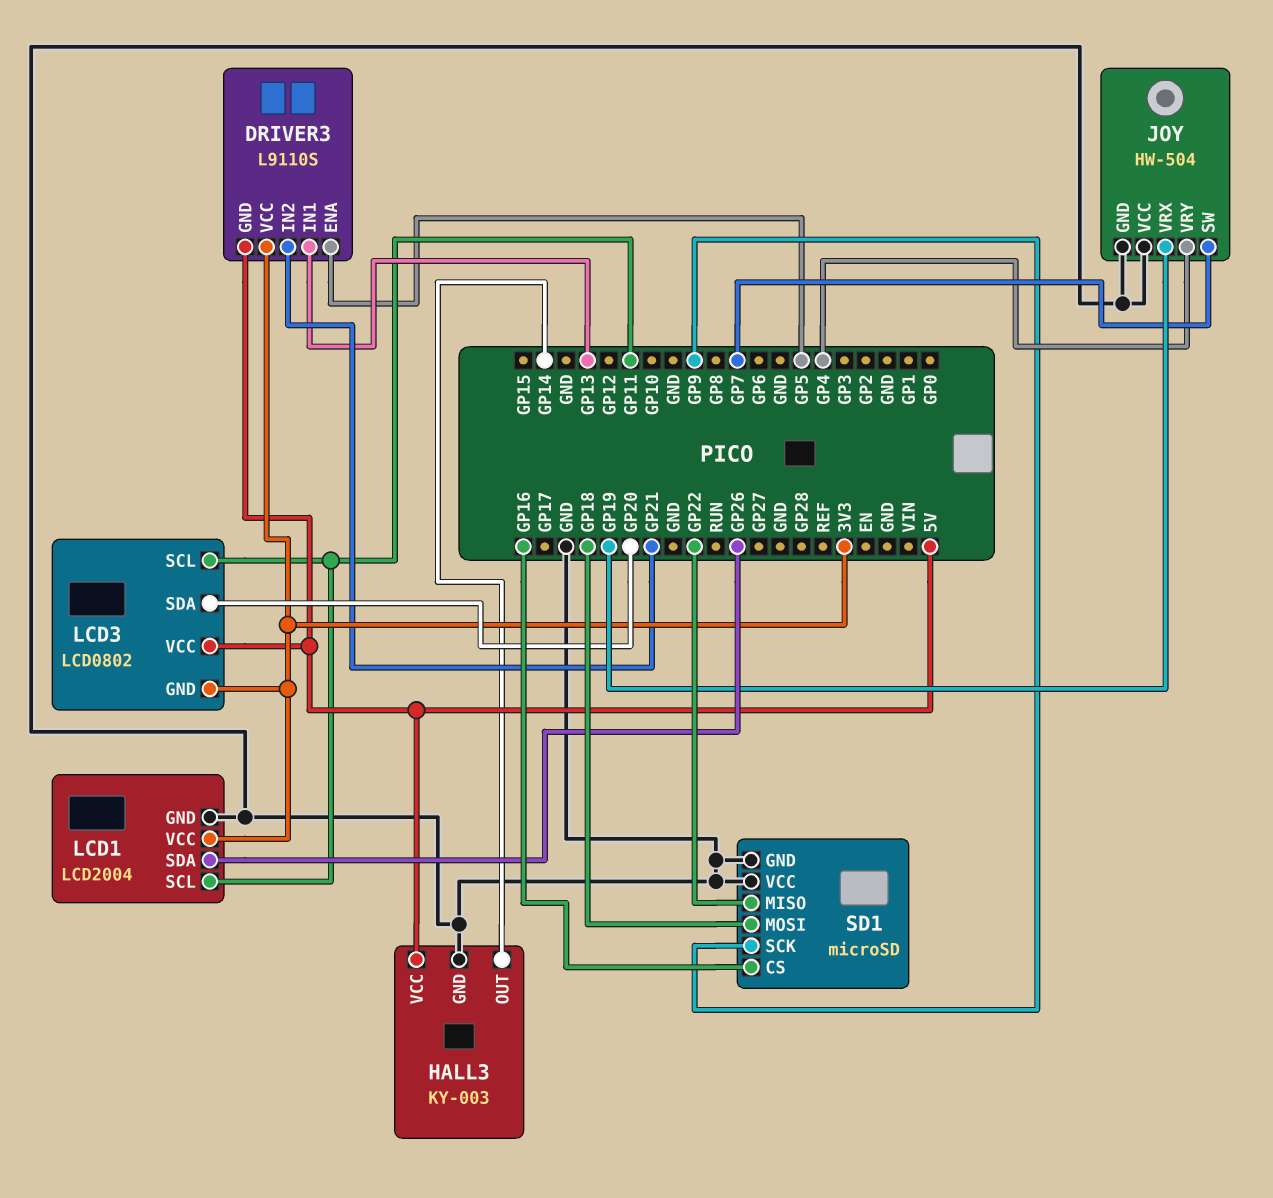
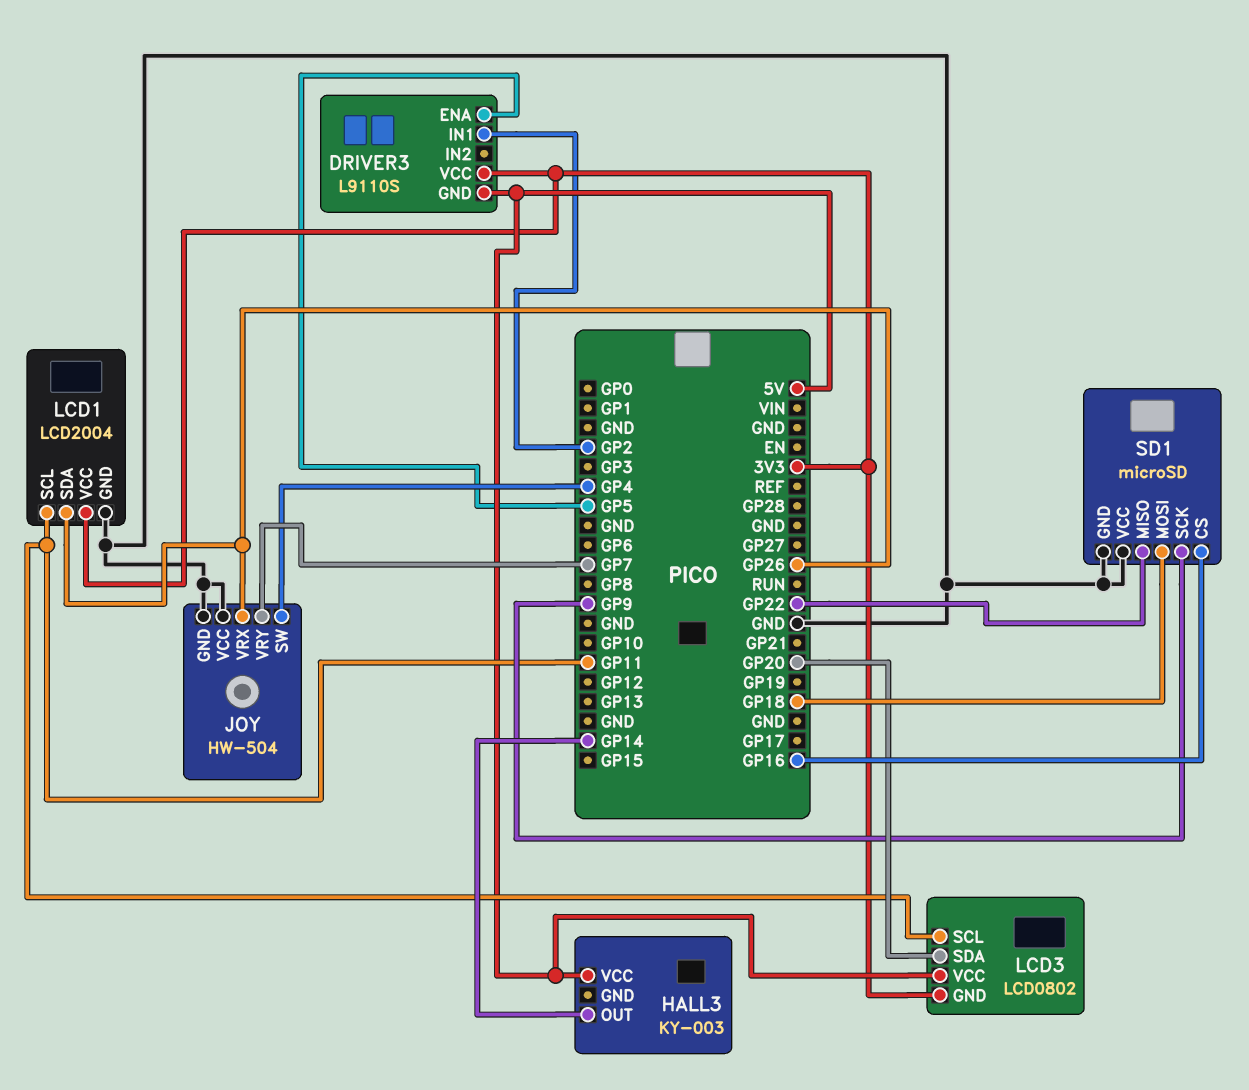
DRIVER3 pin IN1: GP13 -> GP2
DRIVER3 pin IN2: GP21 -> none
HALL3 pin GND: GND -> none
JOY pin SW: GP7 -> GP4
JOY pin VRX: GP19 -> GP26
JOY pin VRY: GP4 -> GP7

